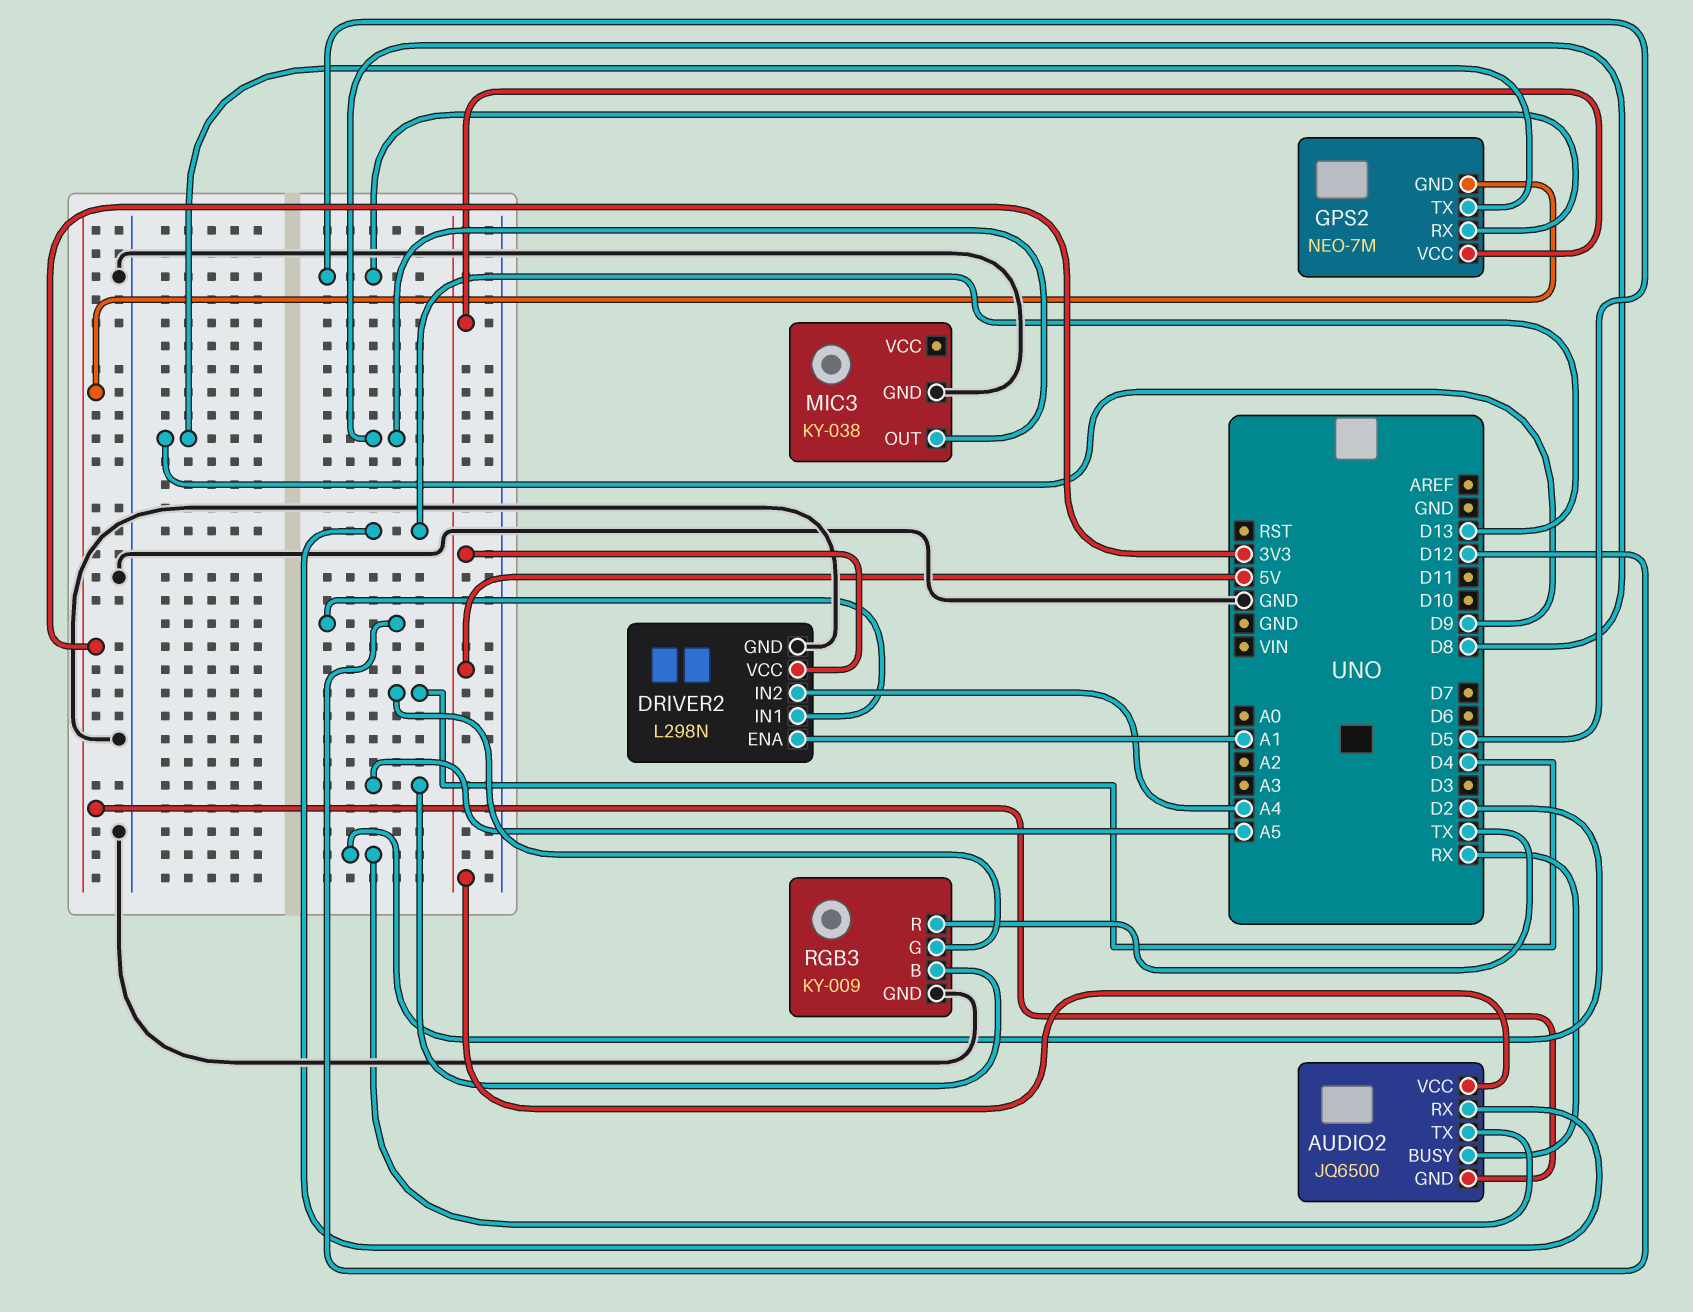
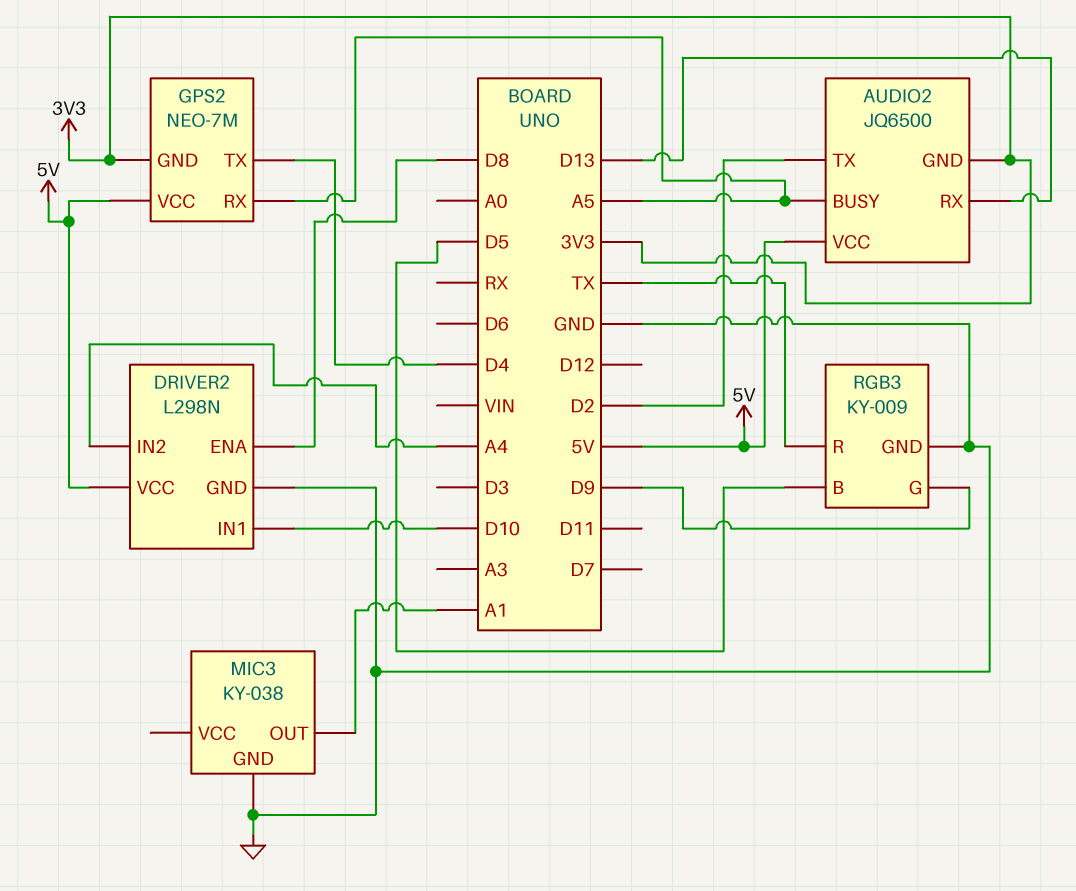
AUDIO2 pin BUSY: RX -> A5
DRIVER2 pin ENA: A1 -> D8
DRIVER2 pin IN1: D12 -> D10
GPS2 pin RX: D5 -> A5
GPS2 pin TX: D9 -> D4
MIC3 pin OUT: D8 -> A1
RGB3 pin B: A5 -> D5
RGB3 pin G: D4 -> D9

